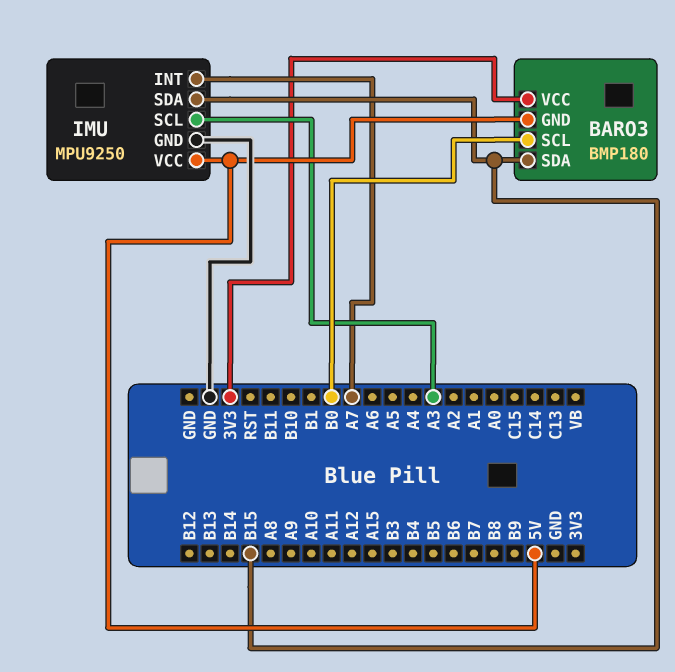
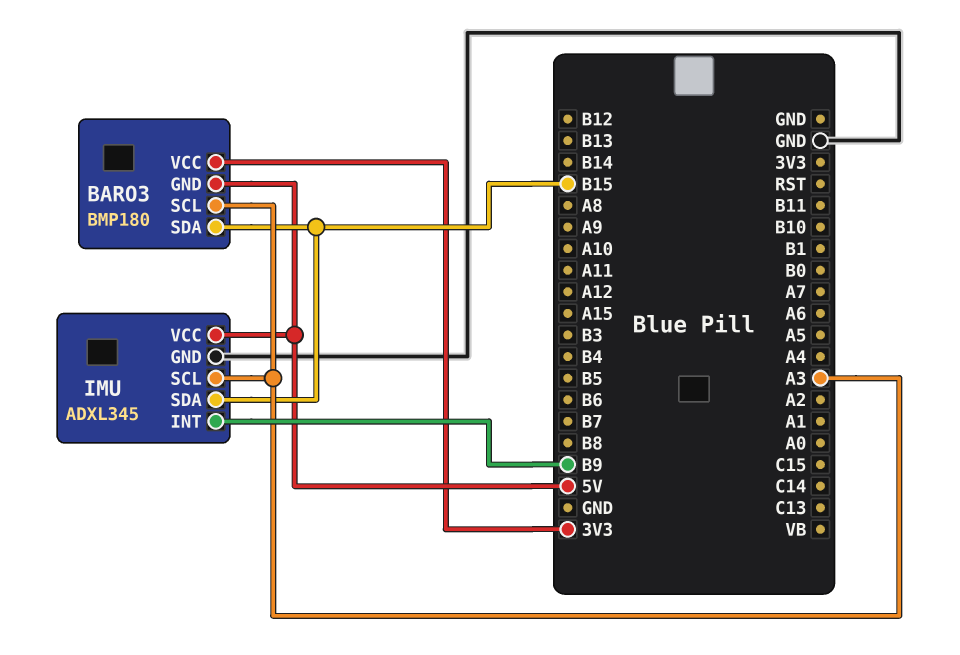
BARO3 pin SCL: B0 -> A3
IMU: MPU9250 -> ADXL345
IMU pin INT: A7 -> B9

